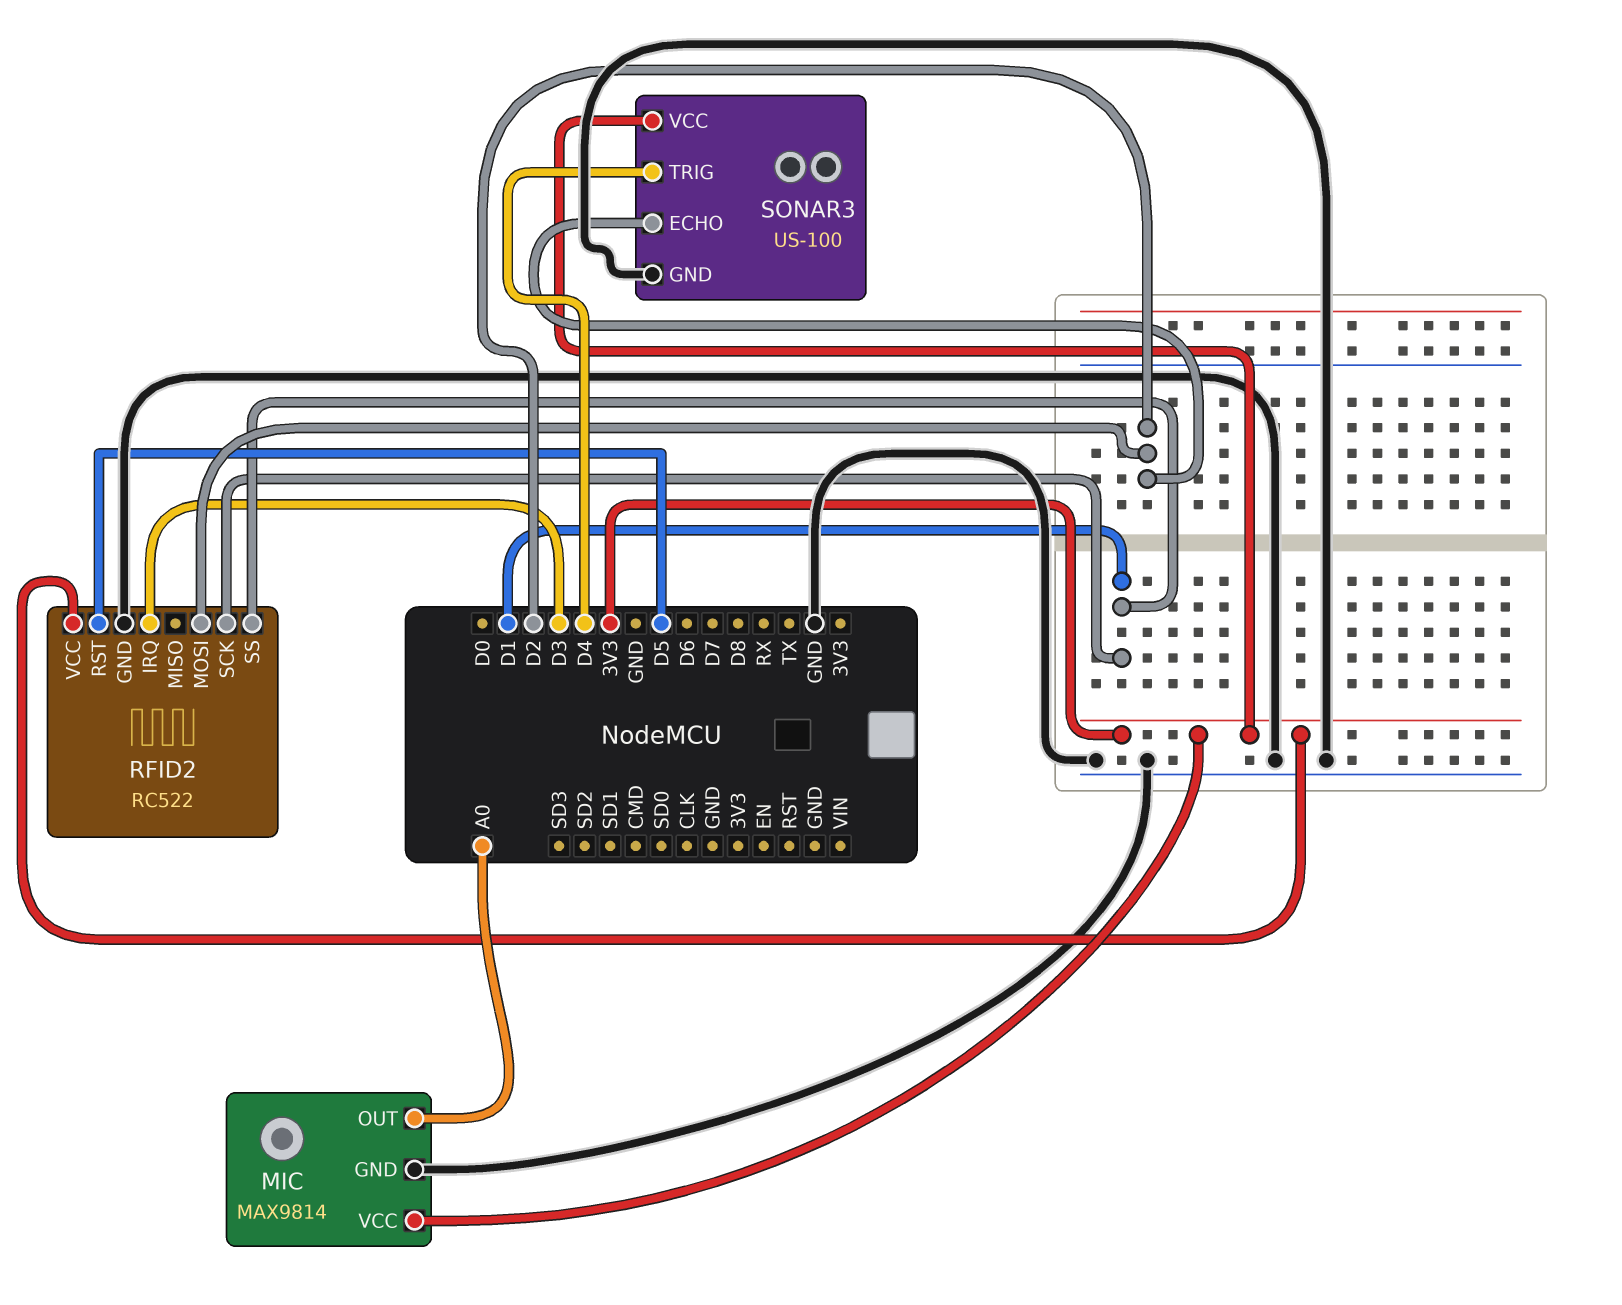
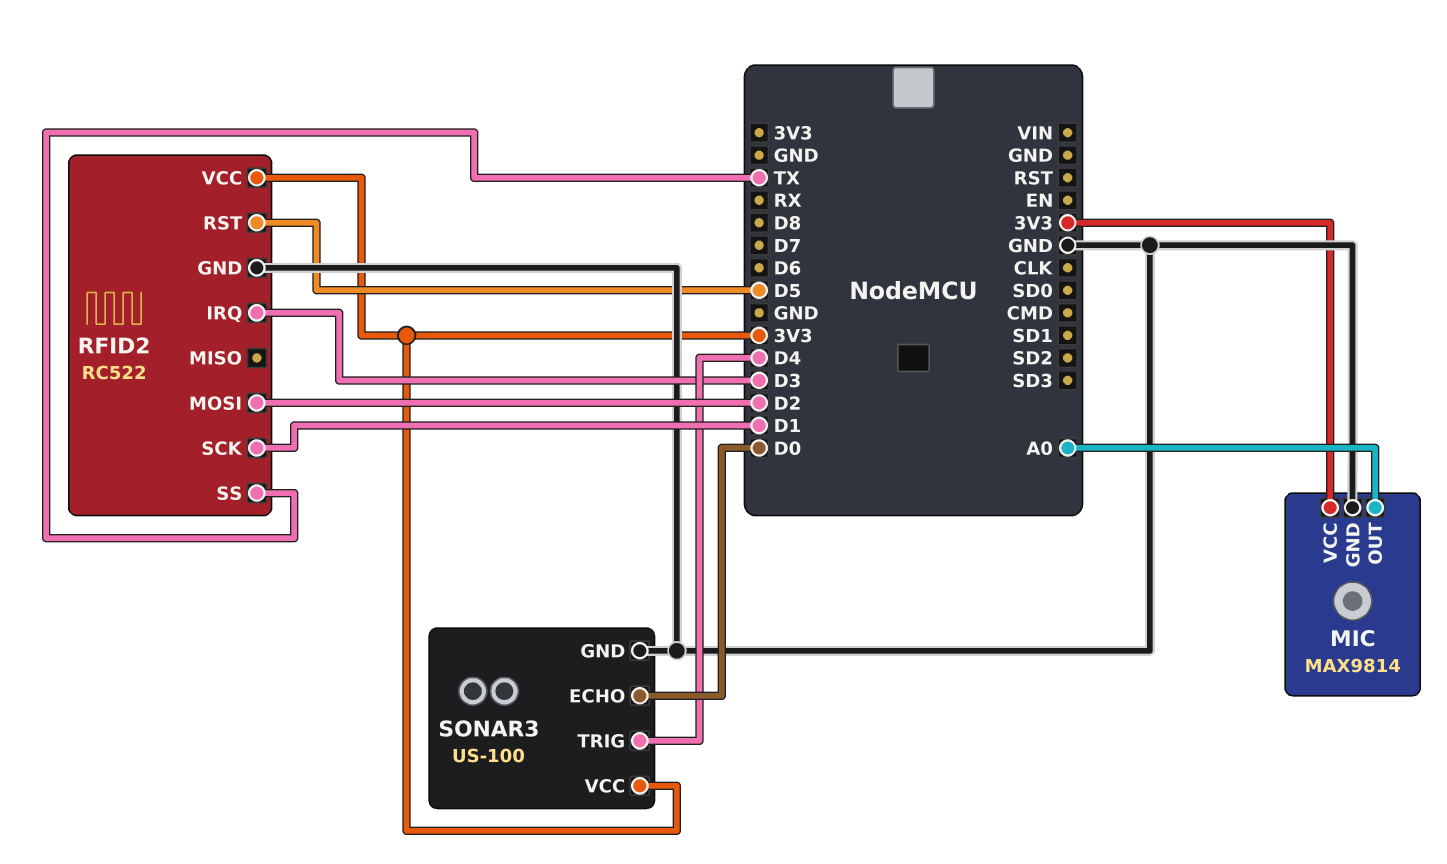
RFID2 pin SS: D1 -> TX
SONAR3 pin ECHO: D2 -> D0

